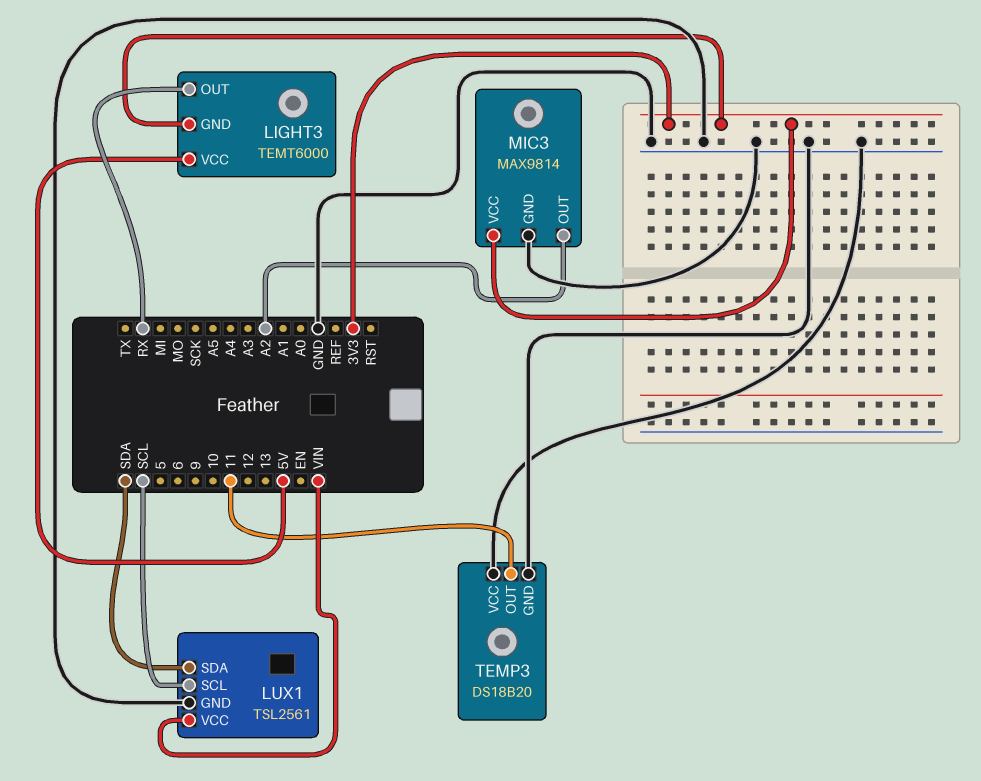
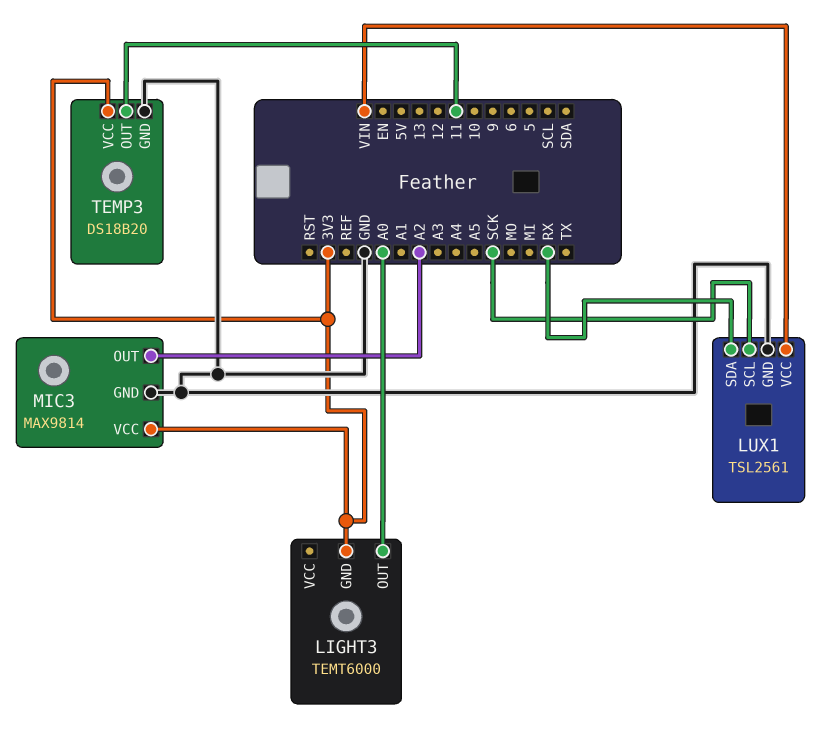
LIGHT3 pin OUT: RX -> A0
LIGHT3 pin VCC: 5V -> none
LUX1 pin SCL: SCL -> SCK
LUX1 pin SDA: SDA -> RX
TEMP3 pin VCC: GND -> 3V3

